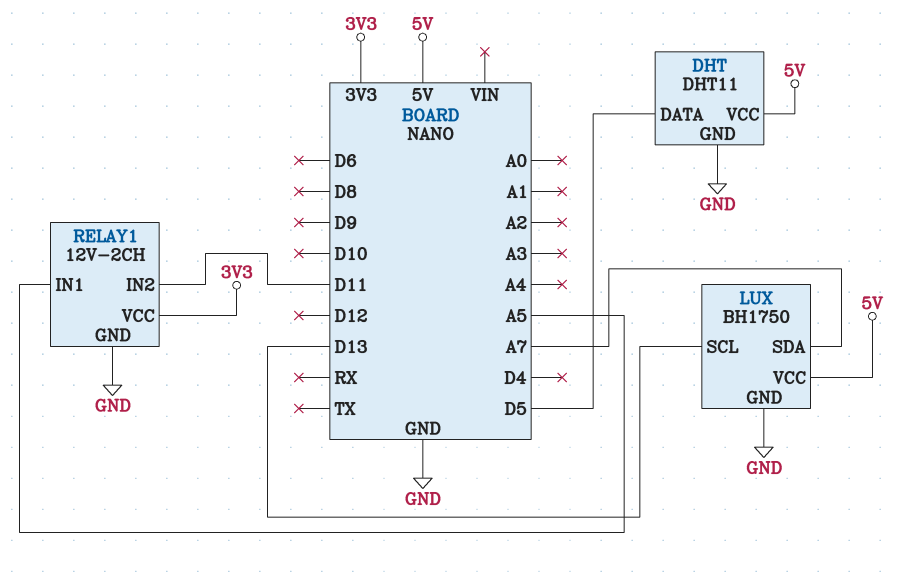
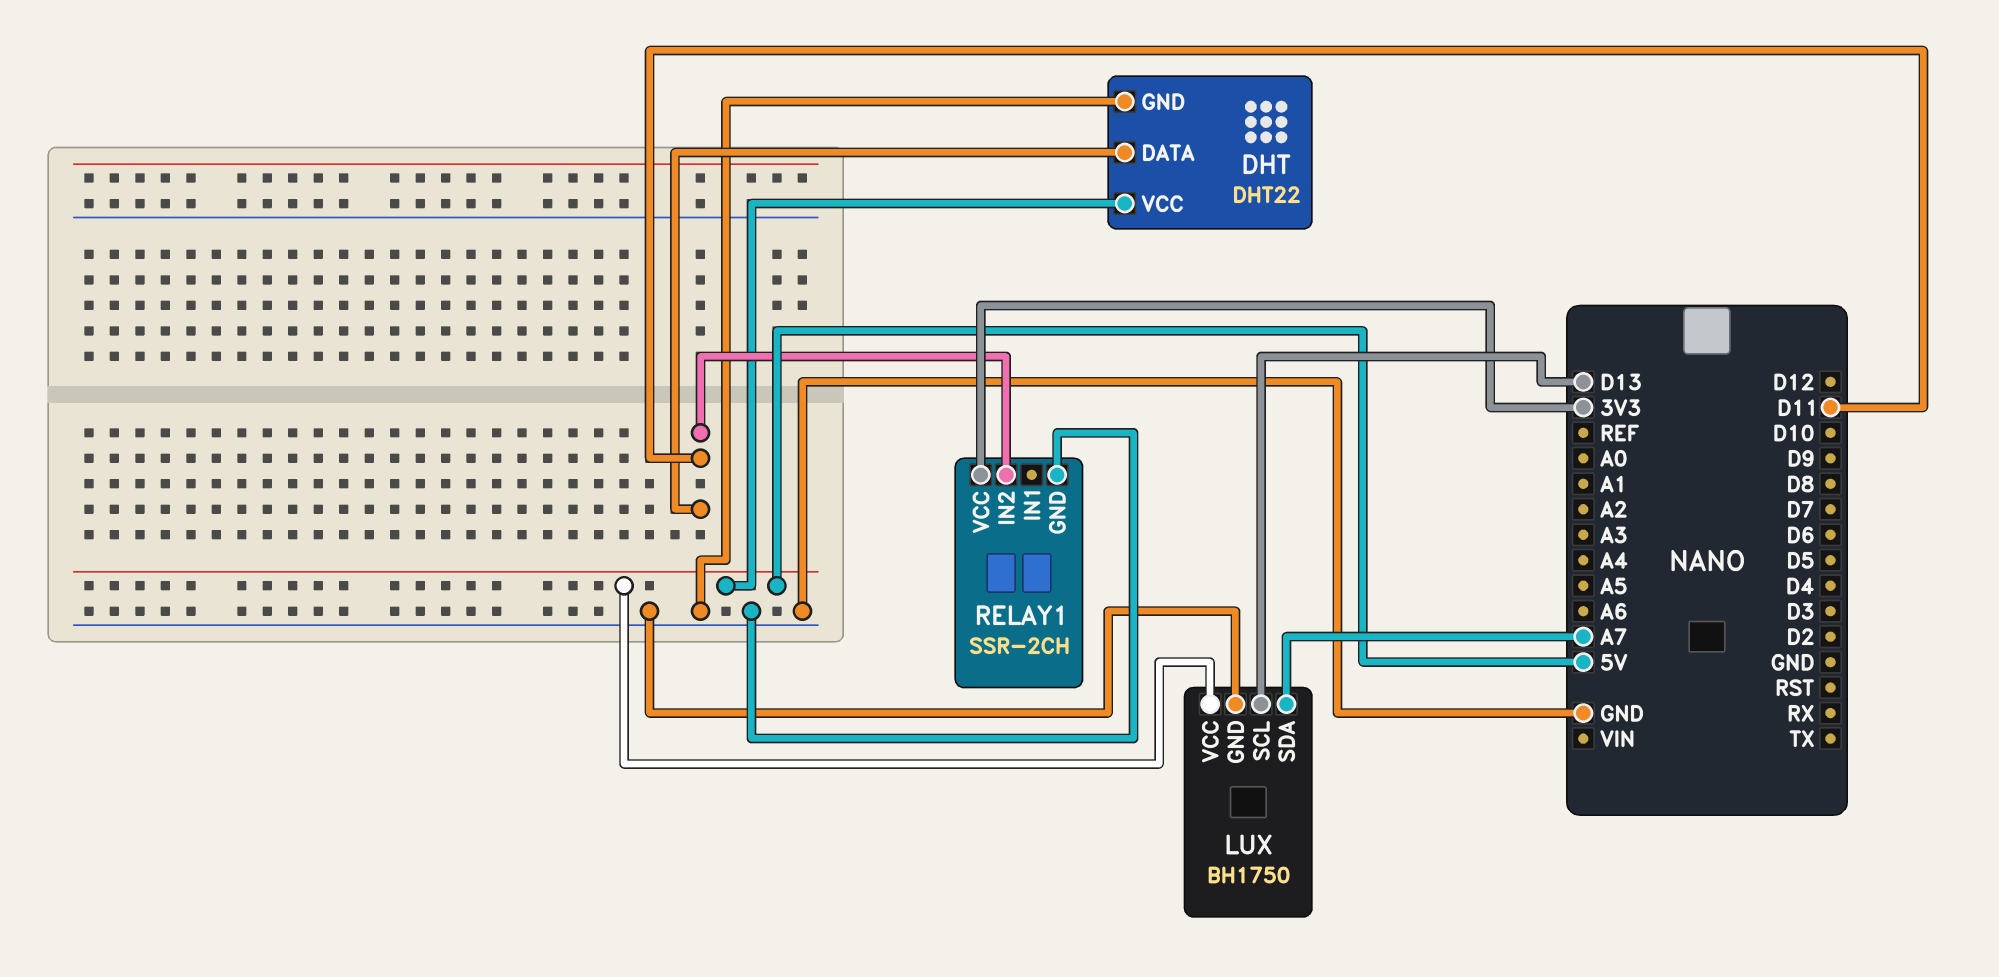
DHT: DHT11 -> DHT22
DHT pin DATA: D5 -> D11
RELAY1: 12V-2CH -> SSR-2CH
RELAY1 pin IN1: A5 -> none

